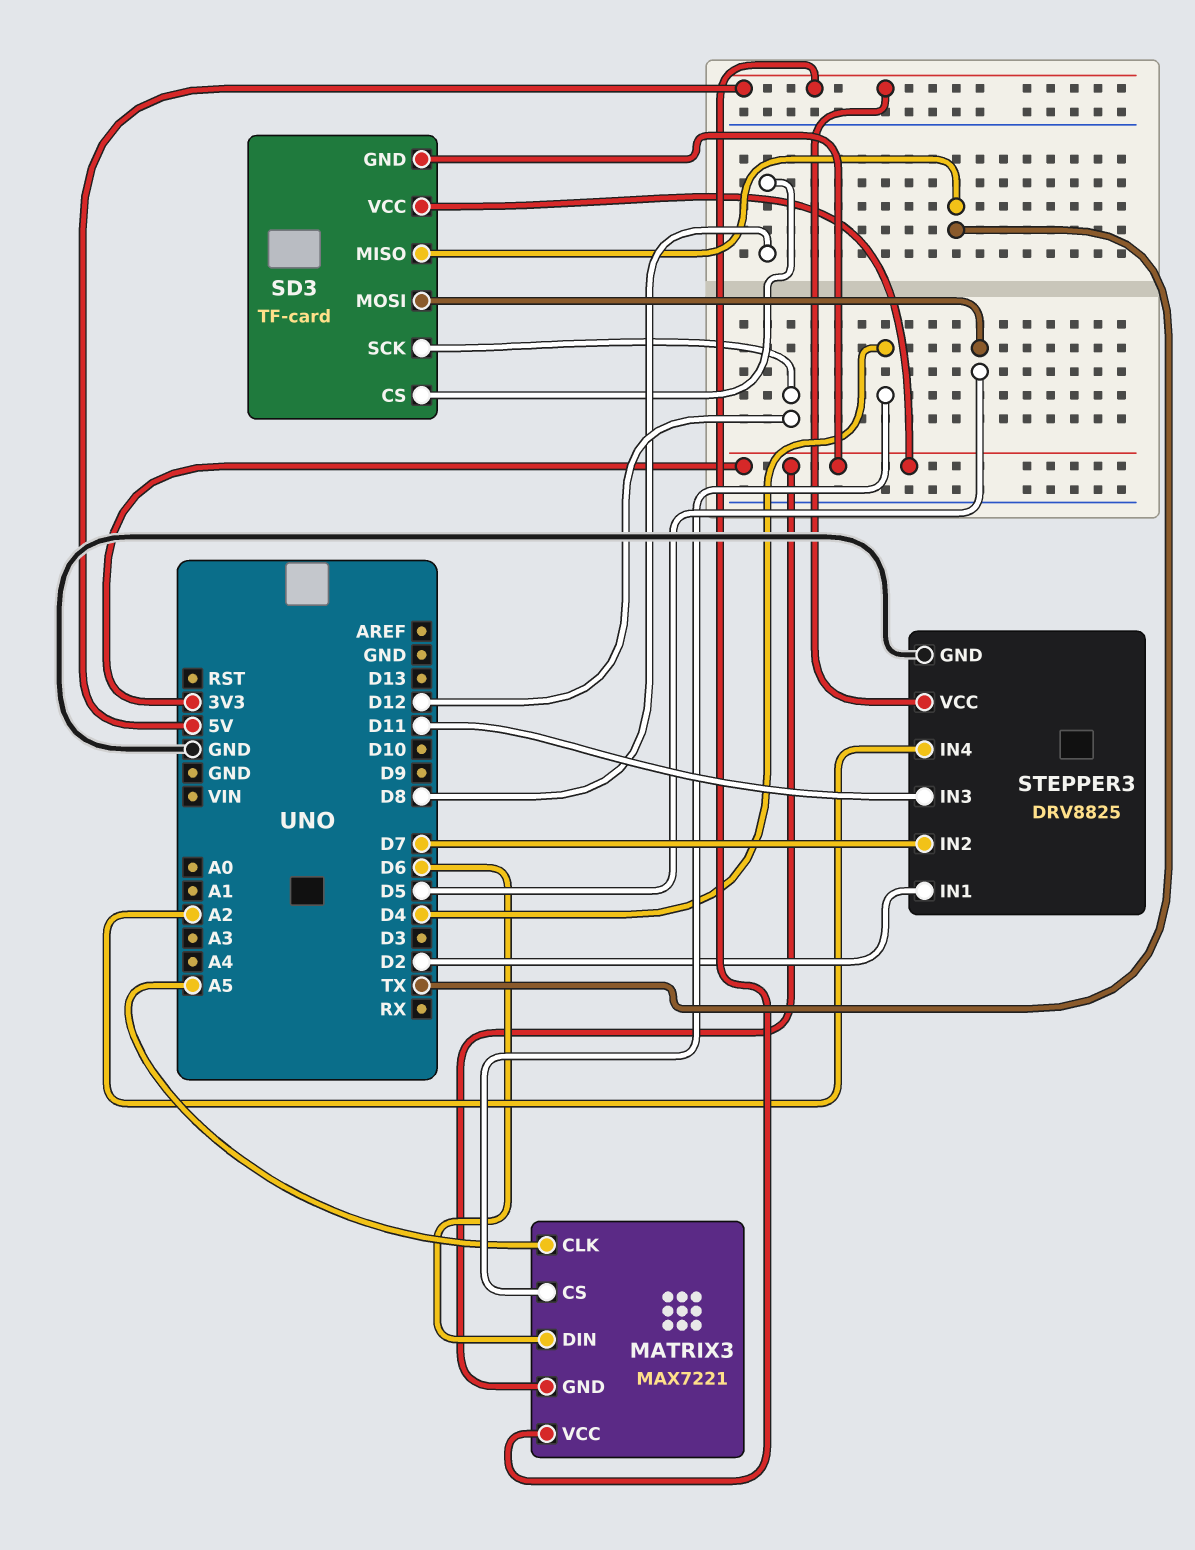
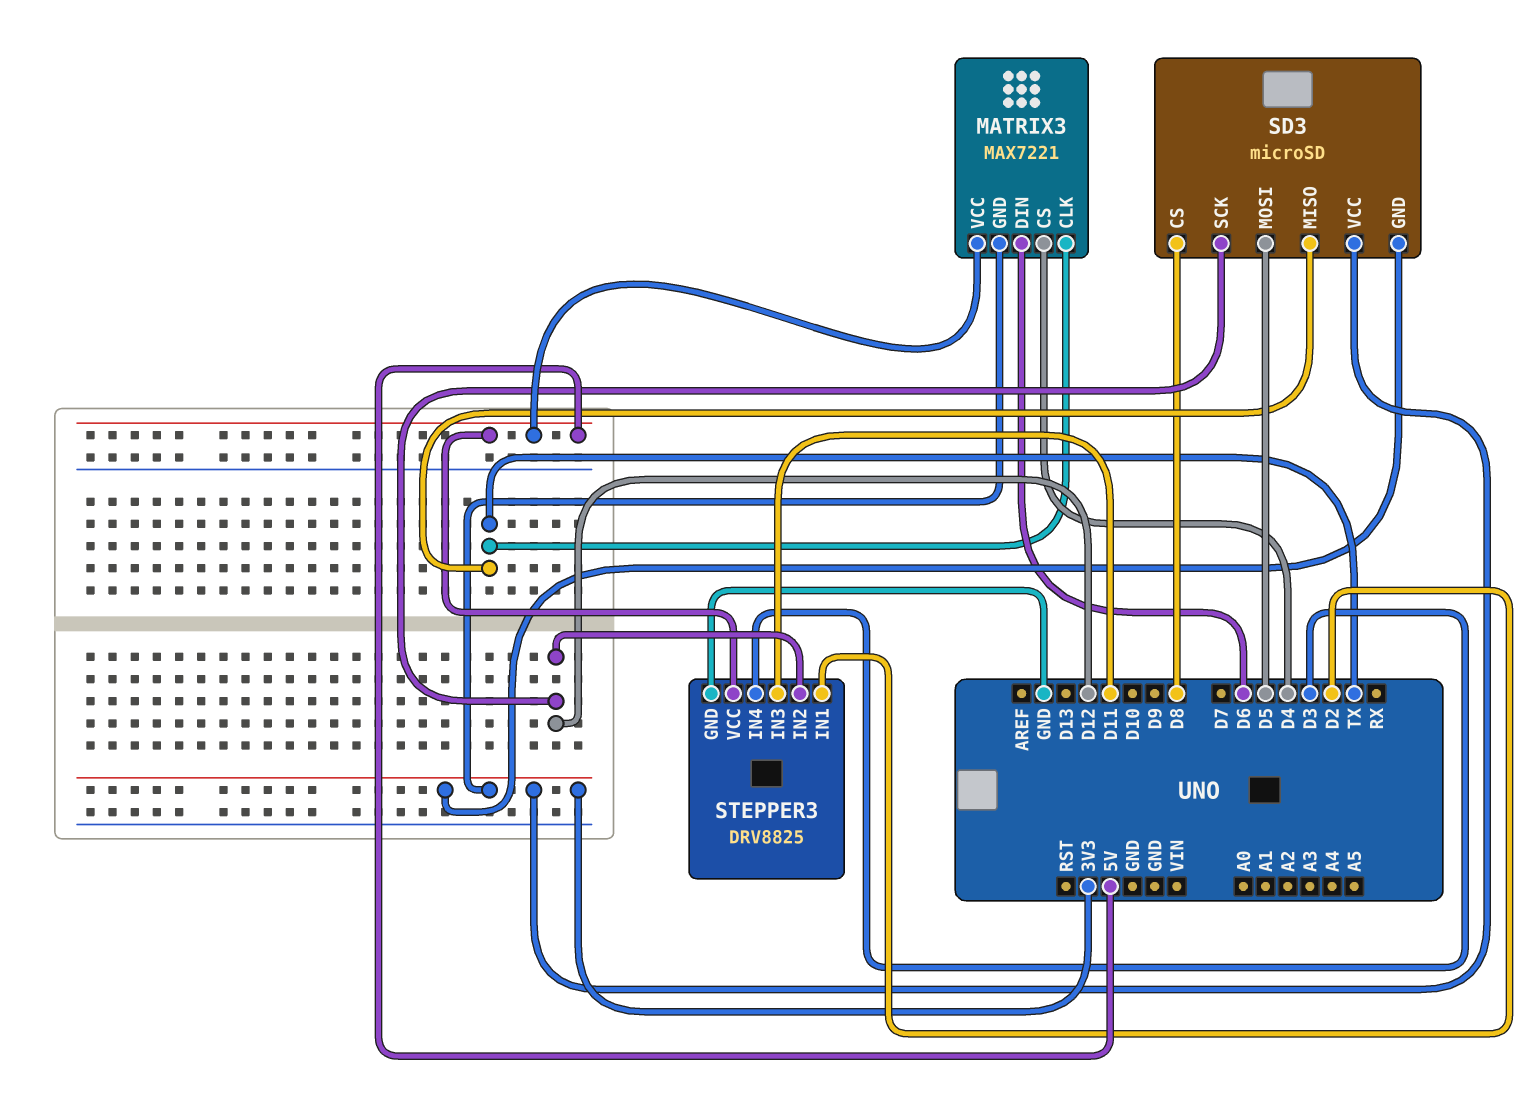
MATRIX3 pin CLK: A5 -> TX
SD3: TF-card -> microSD
STEPPER3 pin IN2: D7 -> D12
STEPPER3 pin IN4: A2 -> D3

